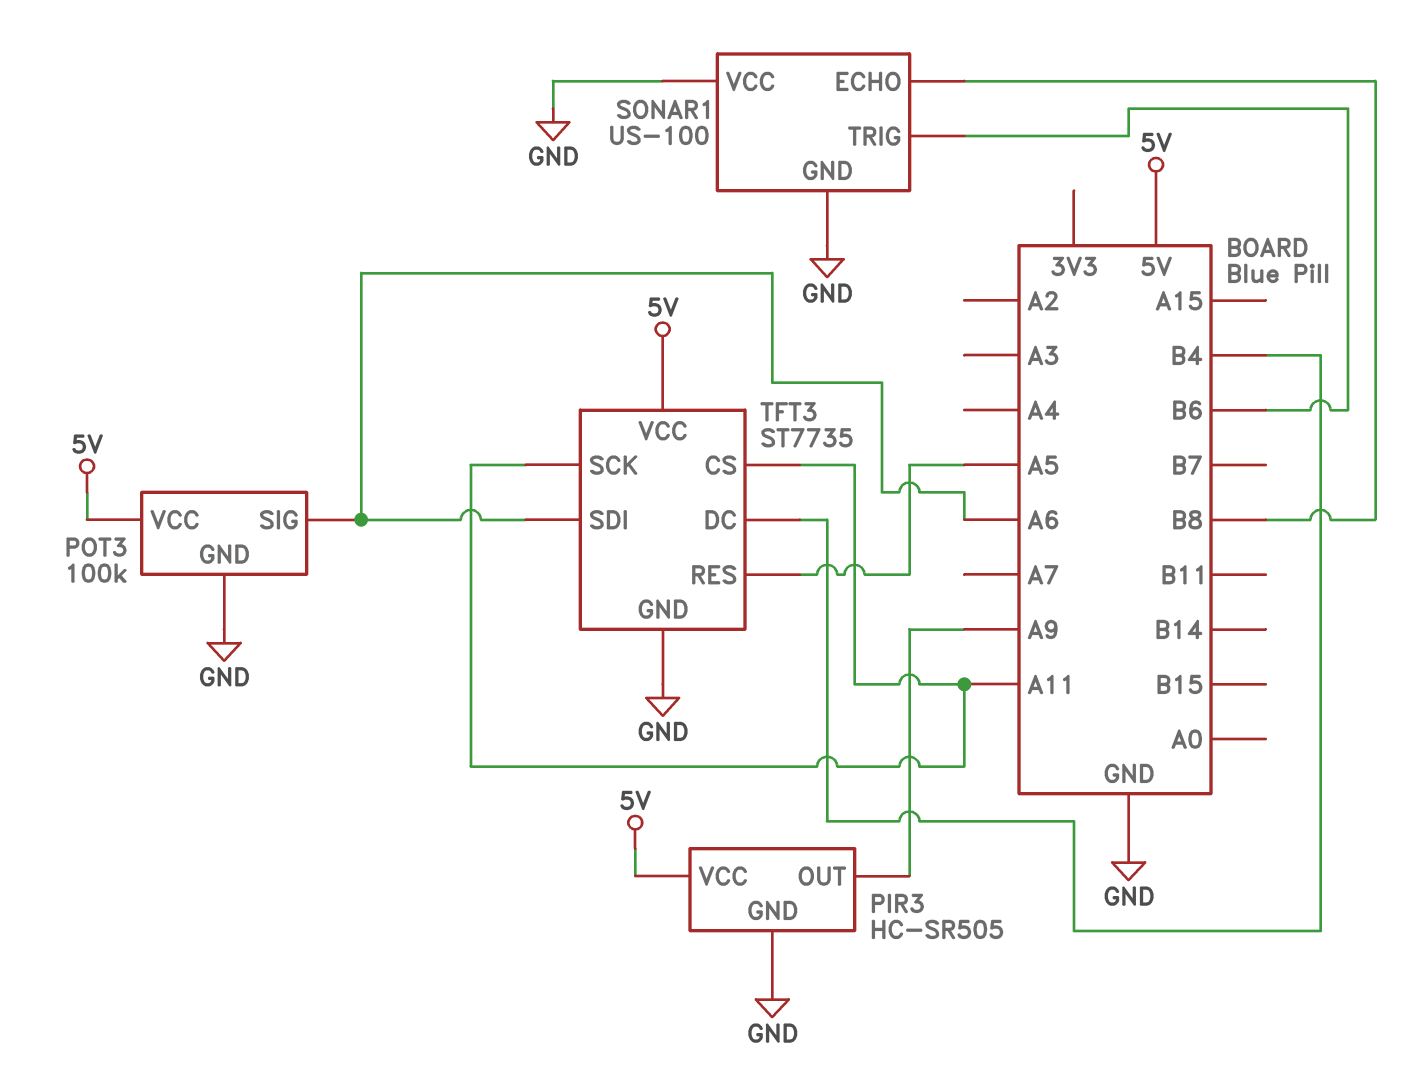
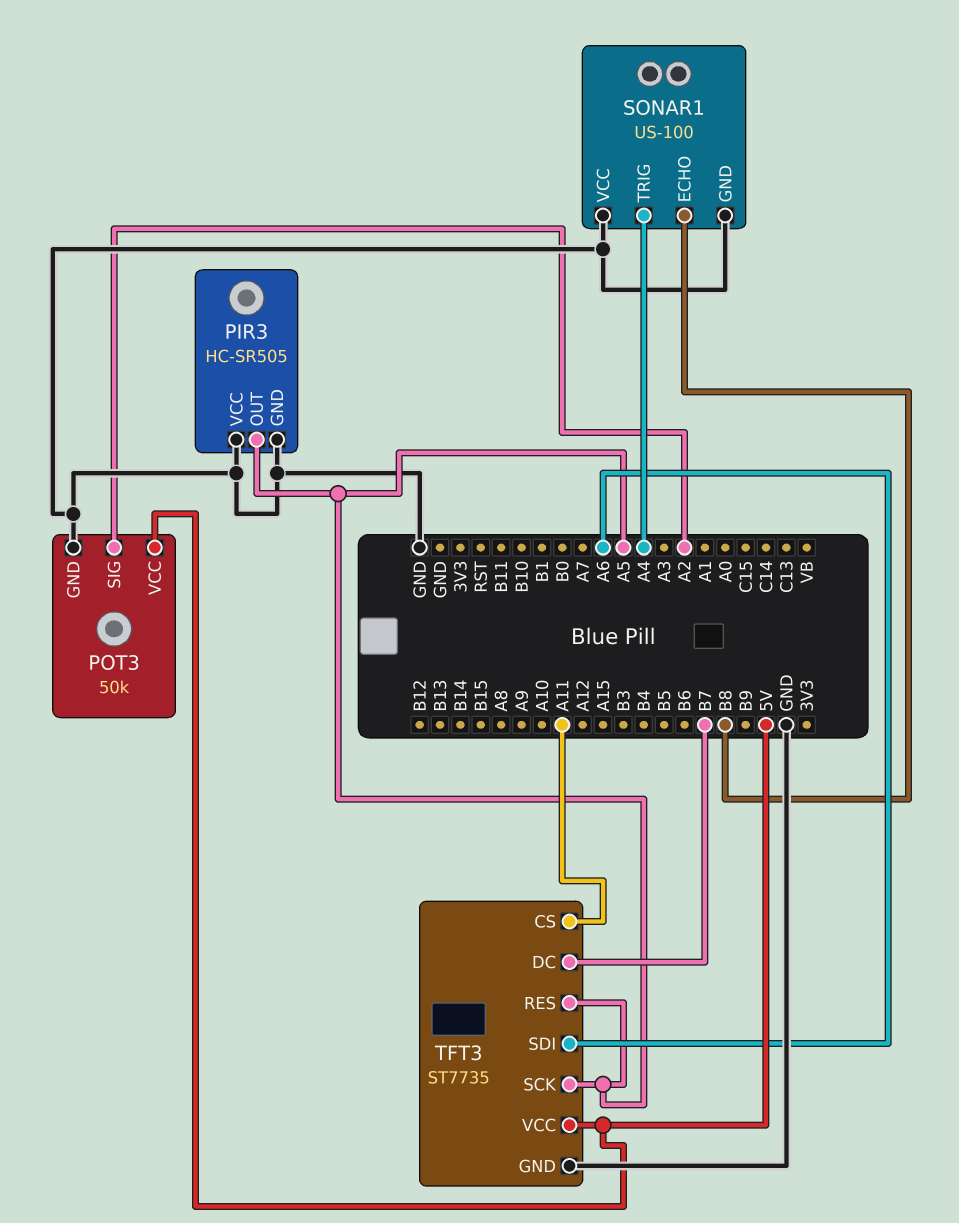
PIR3 pin OUT: A9 -> A5
PIR3 pin VCC: 5V -> GND
POT3: 100k -> 50k
POT3 pin SIG: A6 -> A2
SONAR1 pin TRIG: B6 -> A4
TFT3 pin DC: B4 -> B7
TFT3 pin SCK: A11 -> A5

